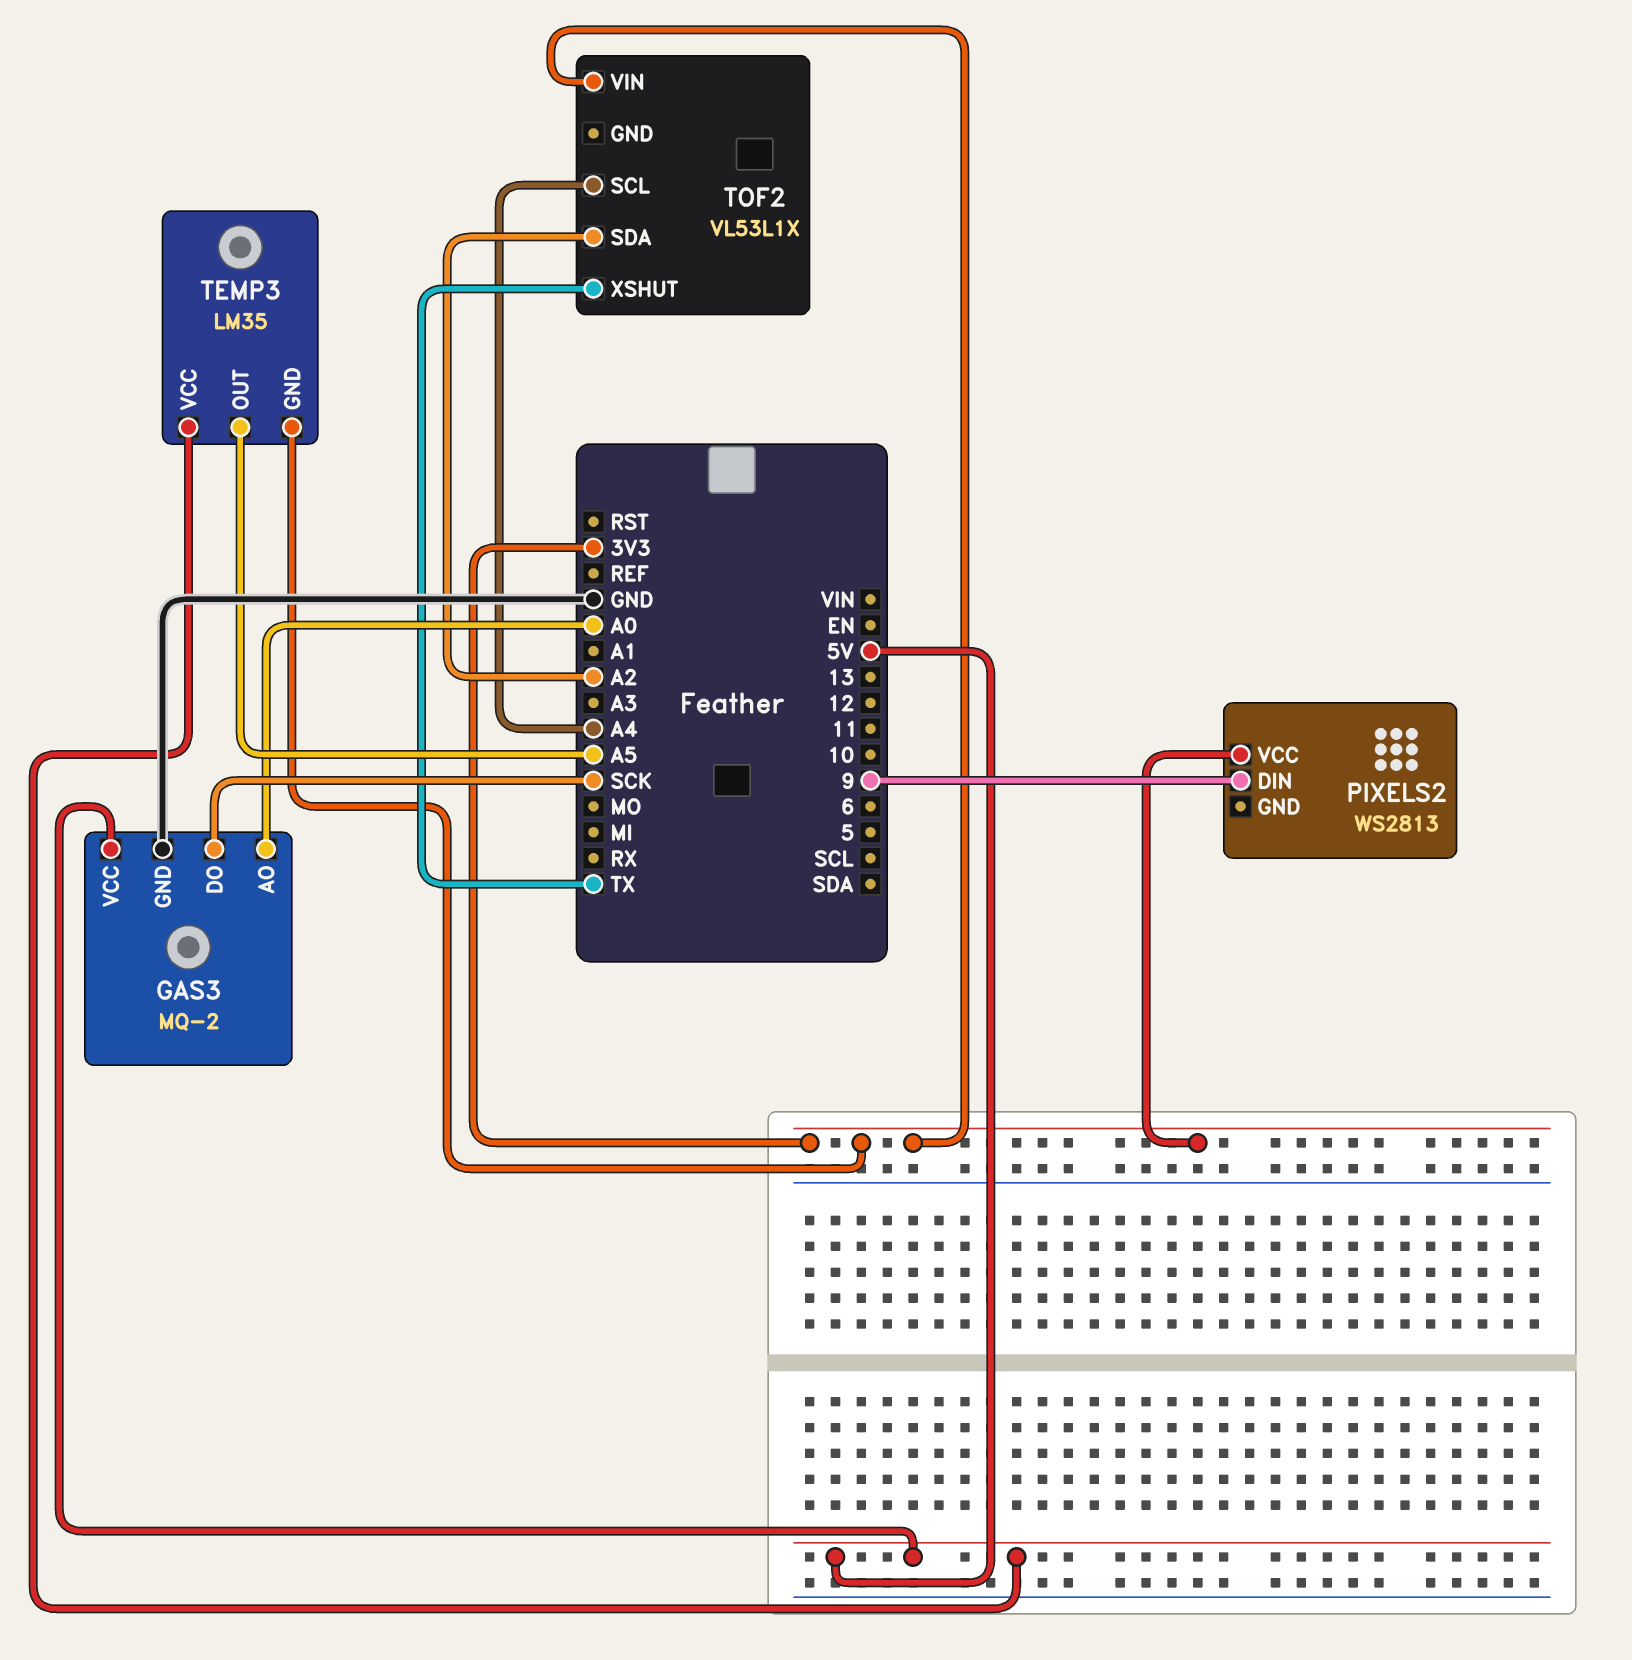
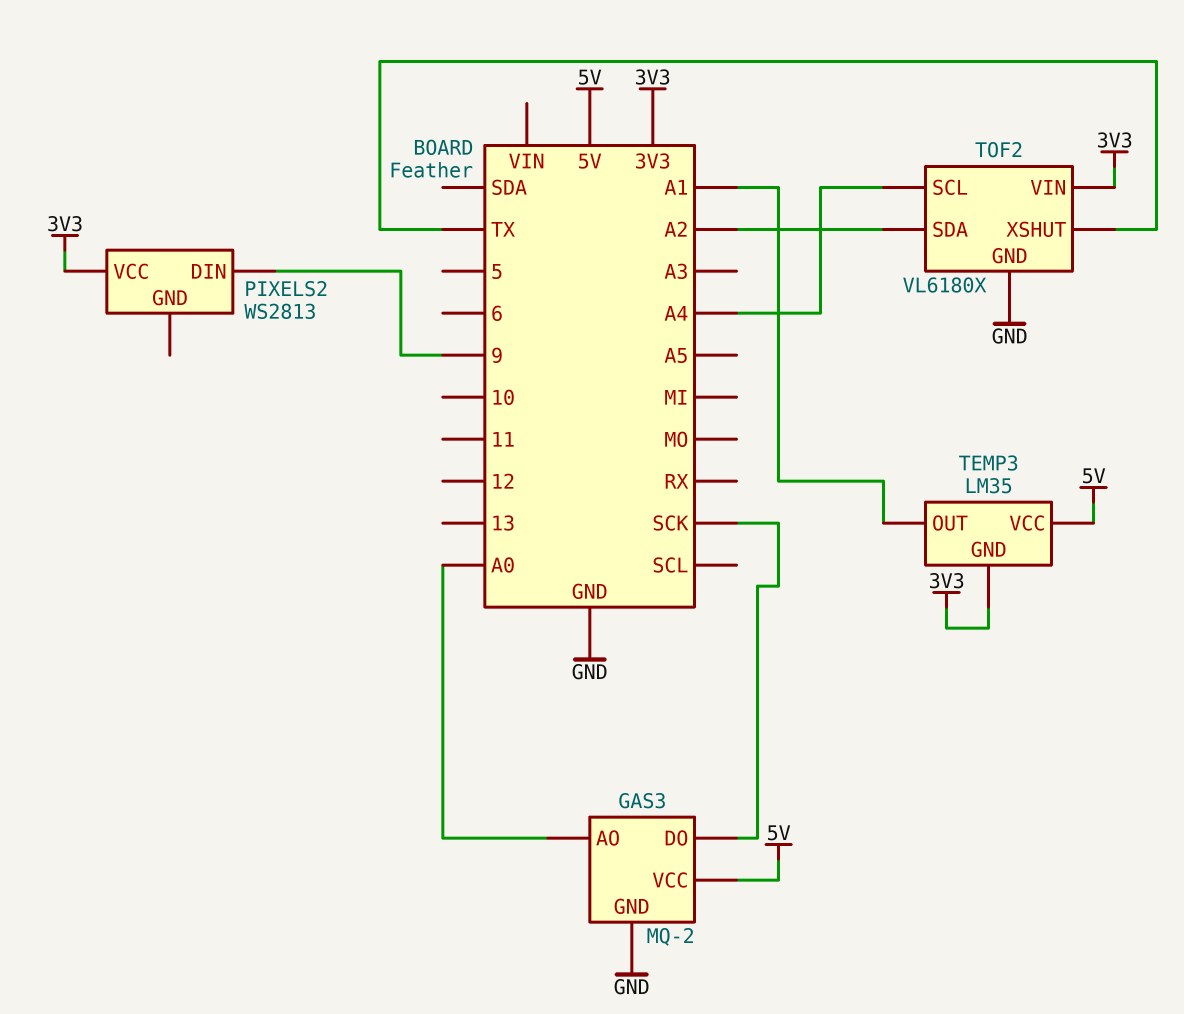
TEMP3 pin OUT: A5 -> A1
TOF2: VL53L1X -> VL6180X
TOF2 pin GND: none -> GND

